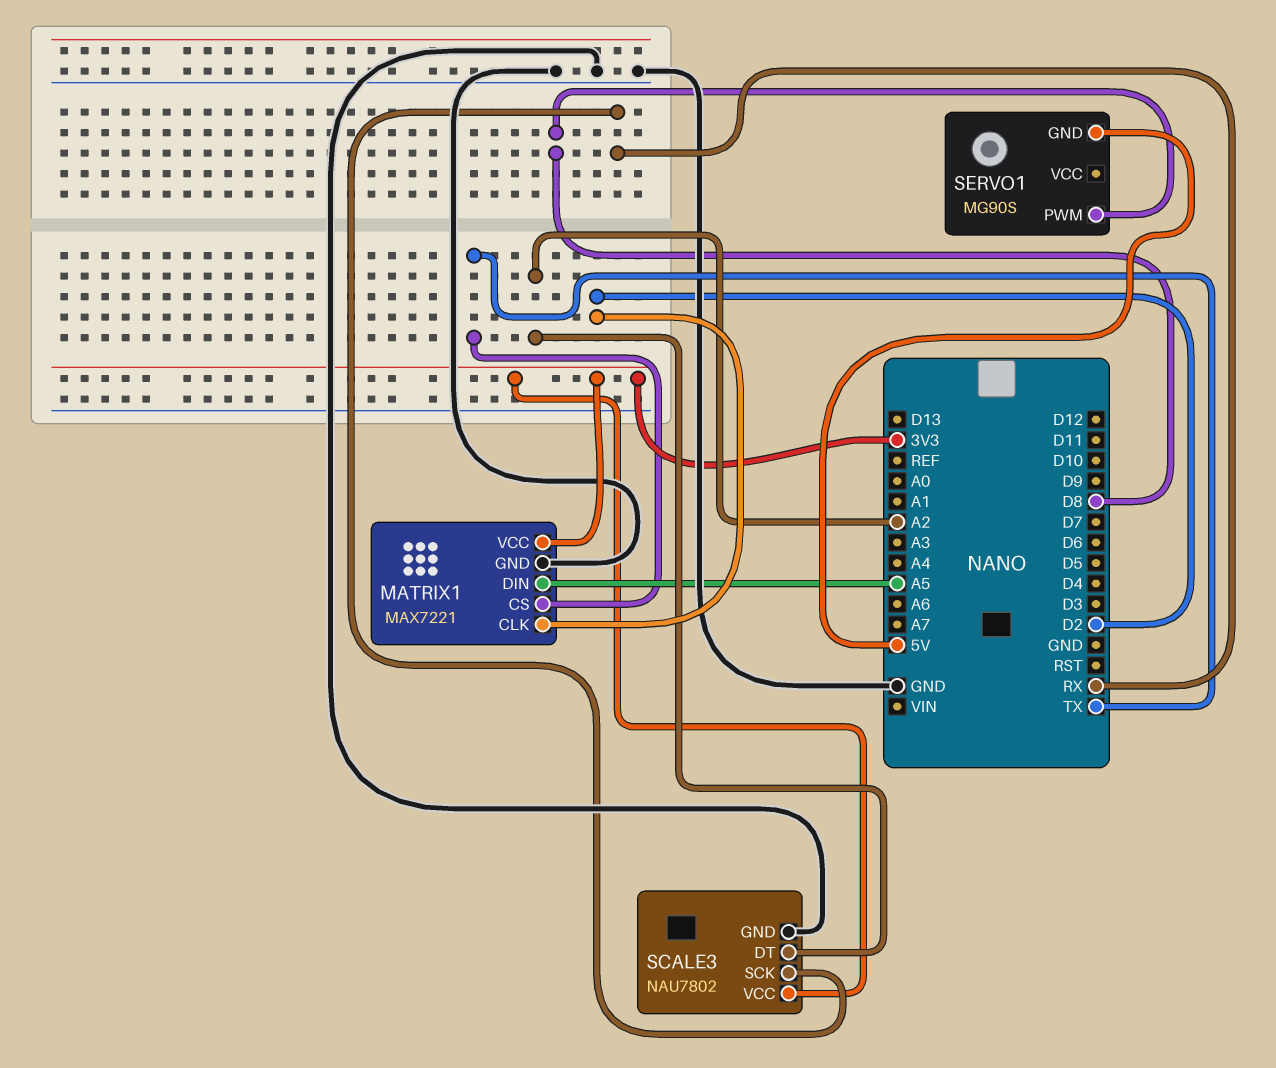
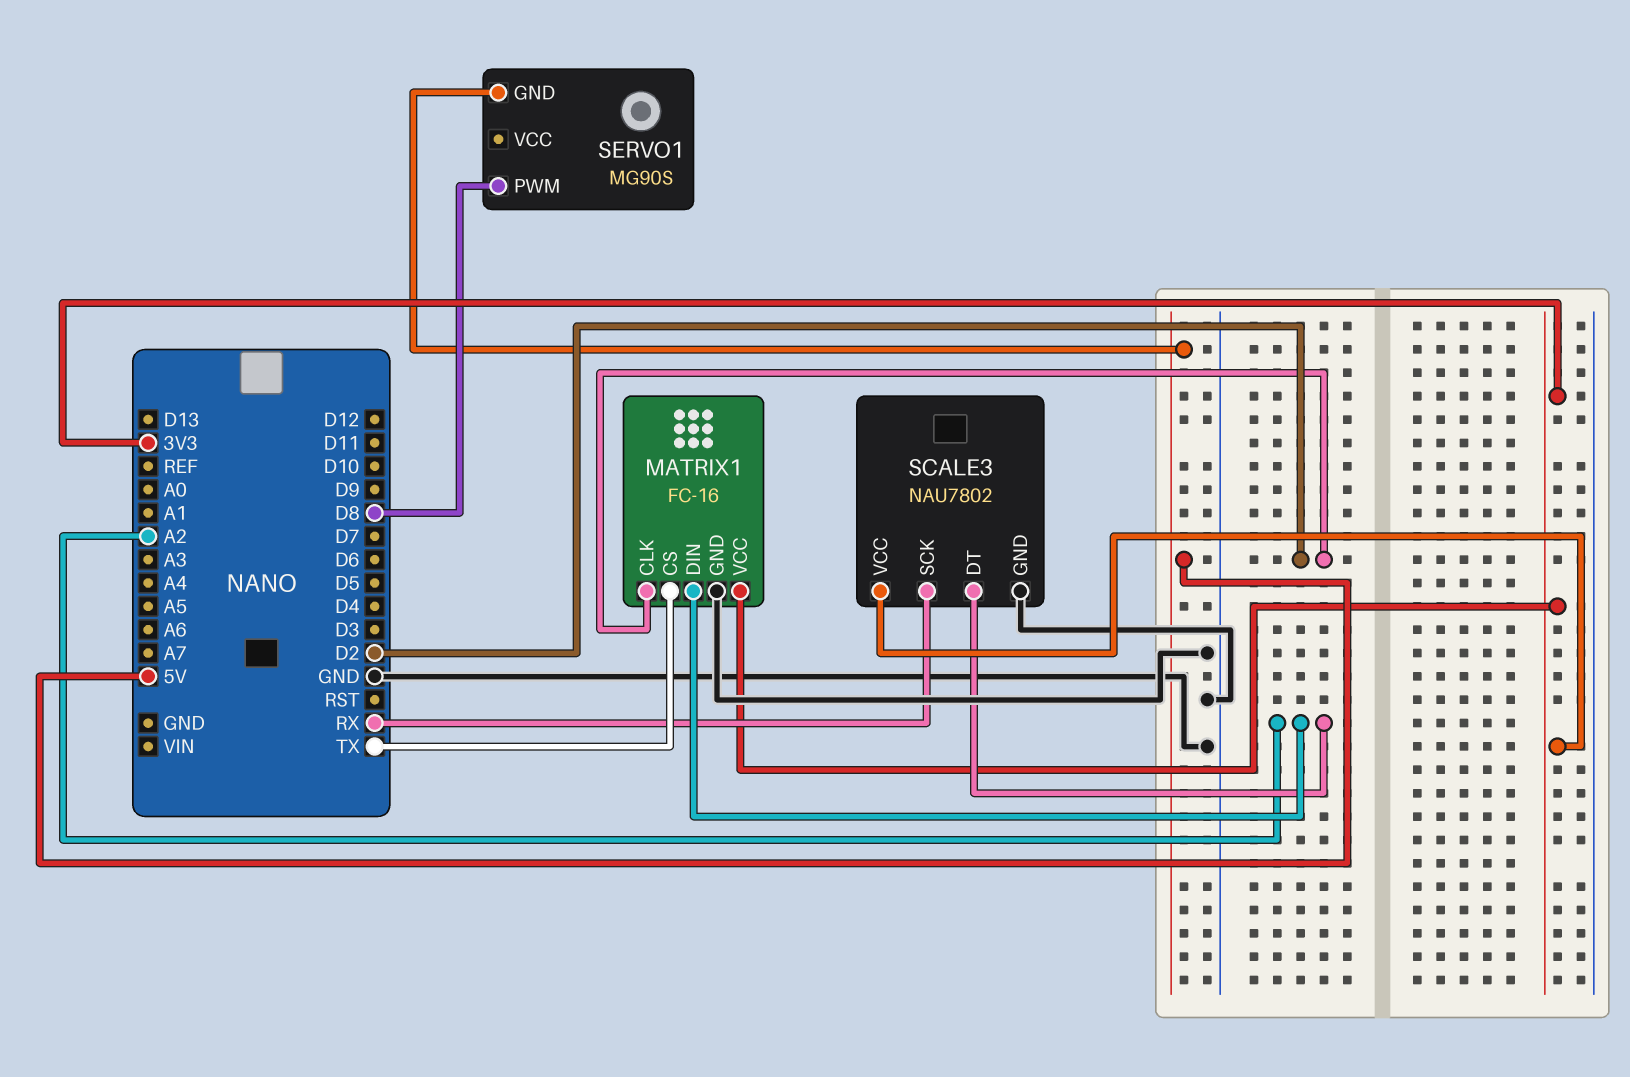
MATRIX1: MAX7221 -> FC-16
MATRIX1 pin DIN: A5 -> A2

